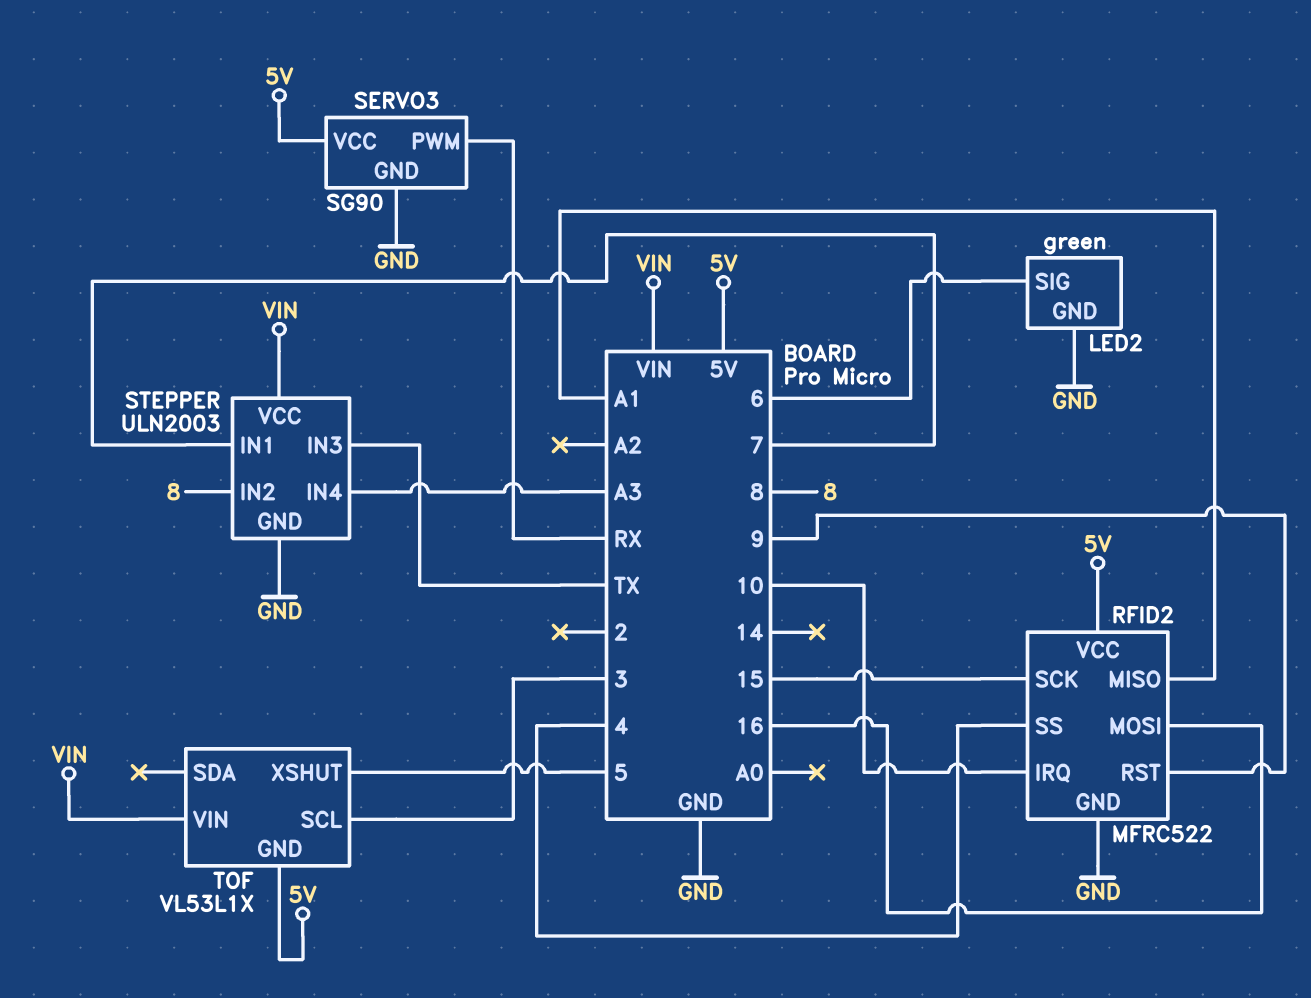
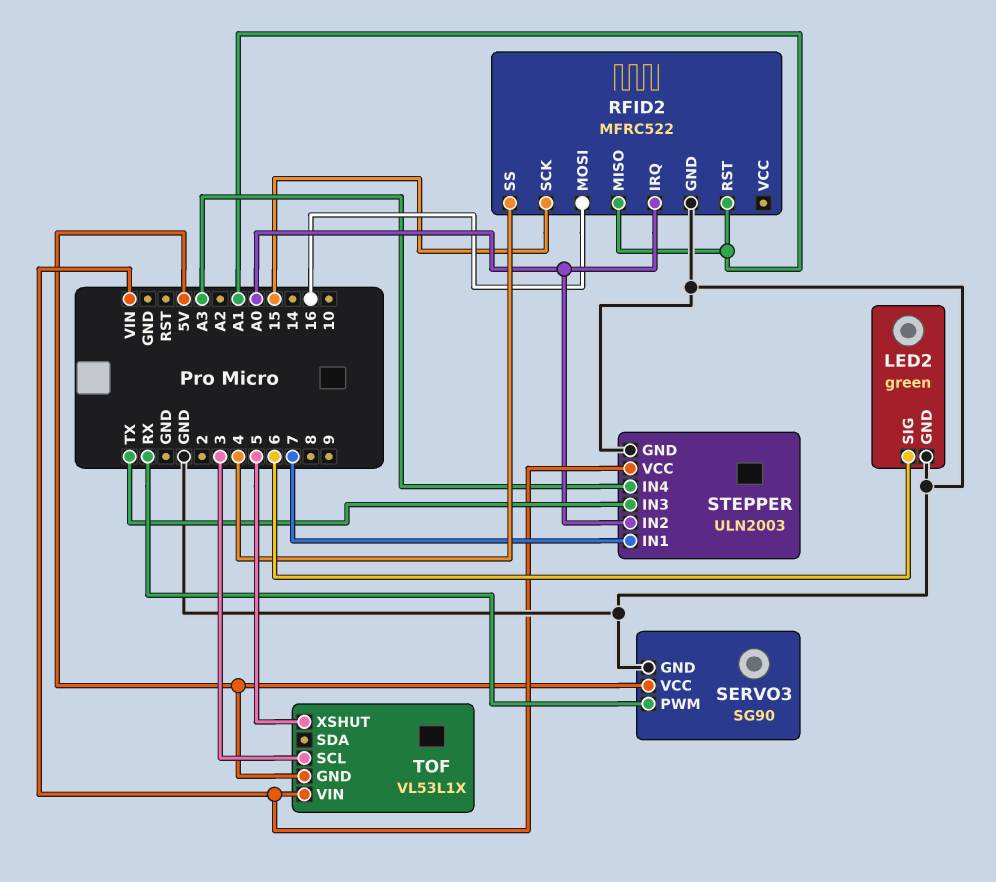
RFID2 pin IRQ: 10 -> A0
RFID2 pin RST: 9 -> A1
RFID2 pin VCC: 5V -> none
STEPPER pin IN2: 8 -> A0

